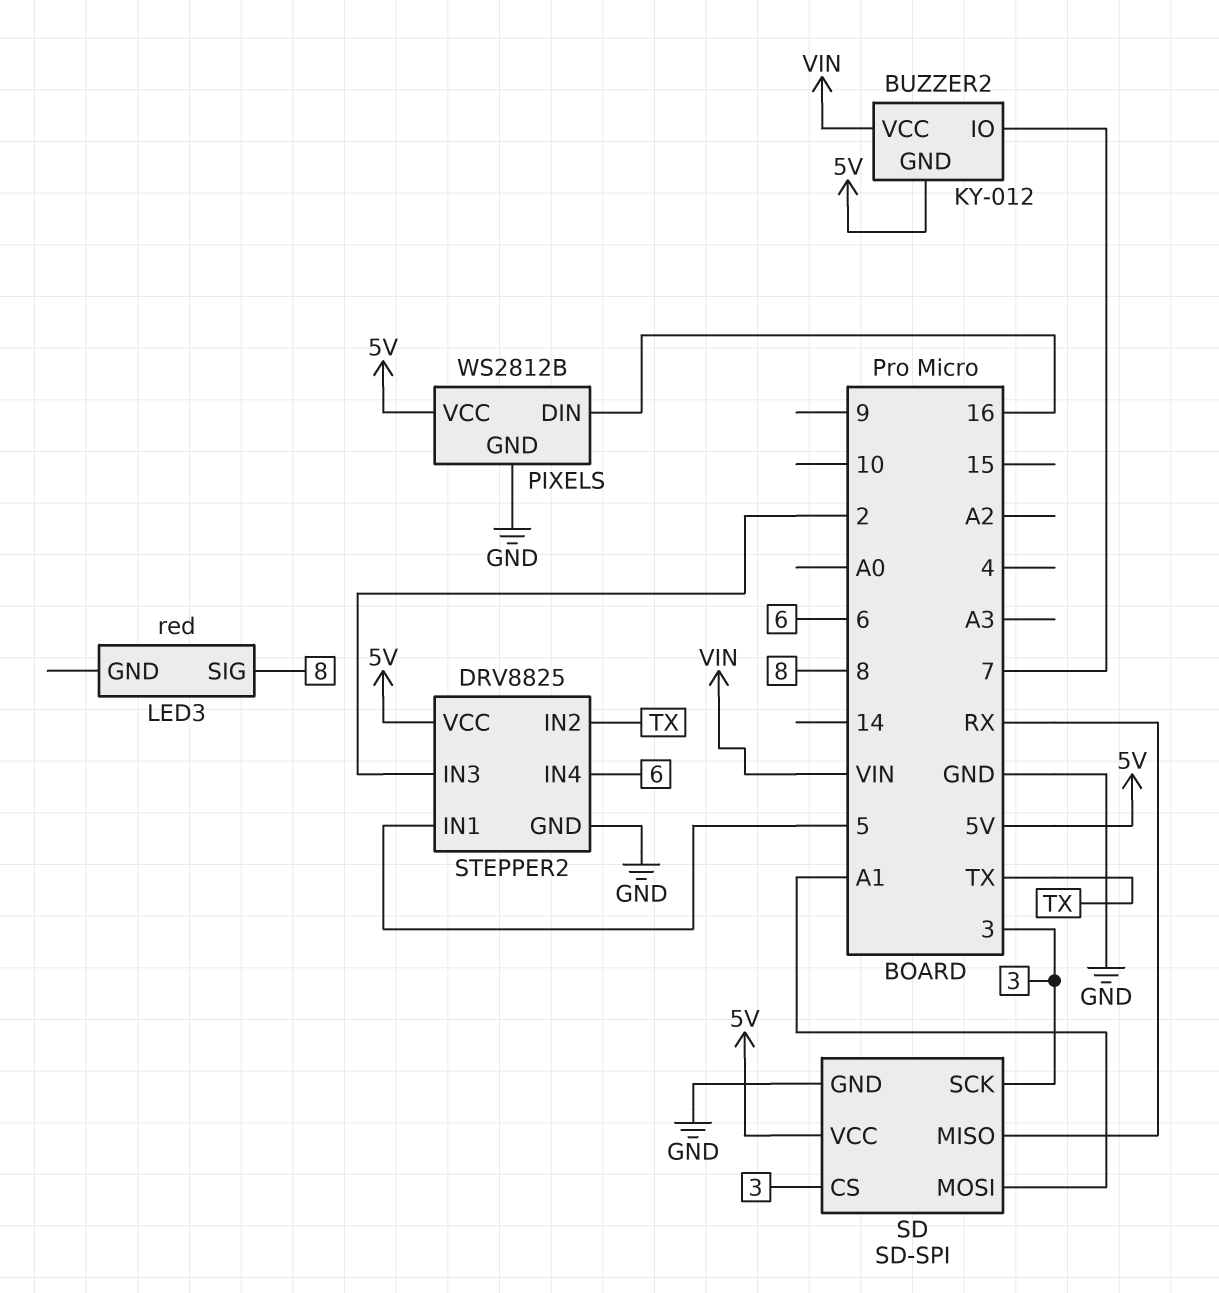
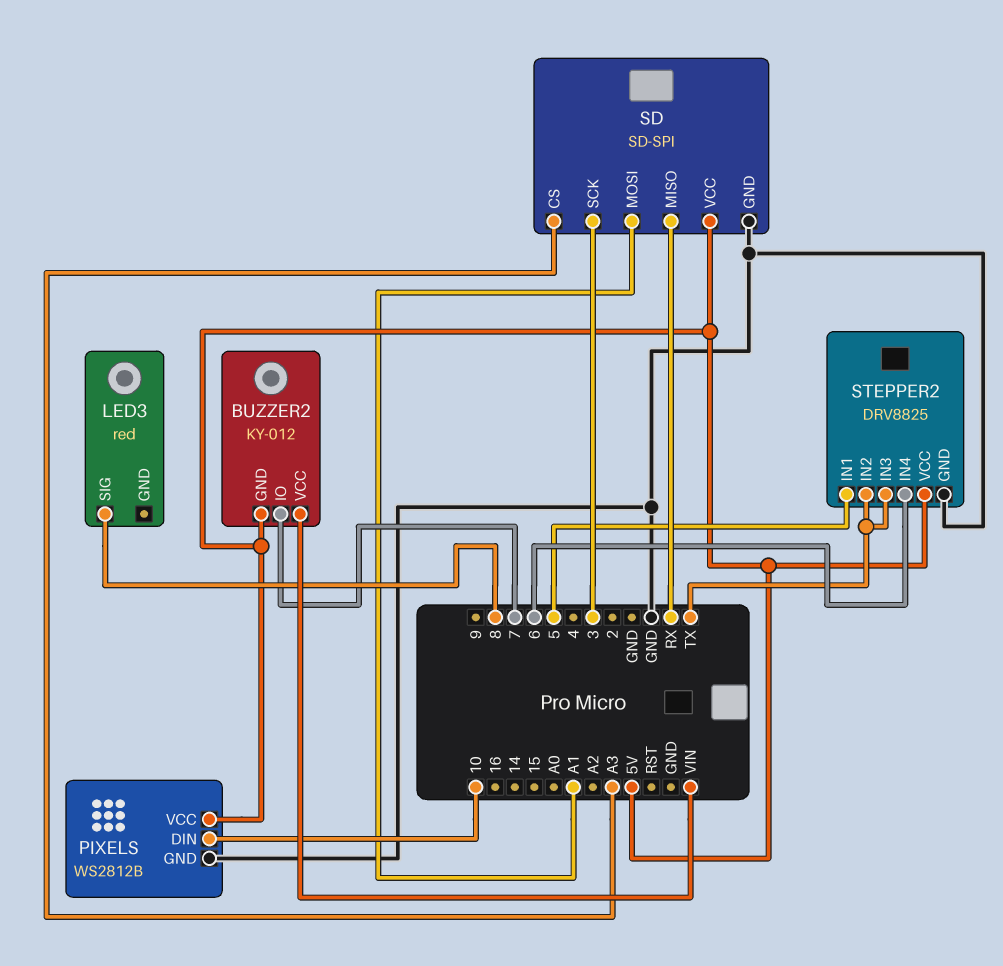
PIXELS pin DIN: 16 -> 10
SD pin CS: 3 -> A3
STEPPER2 pin IN3: 2 -> TX

